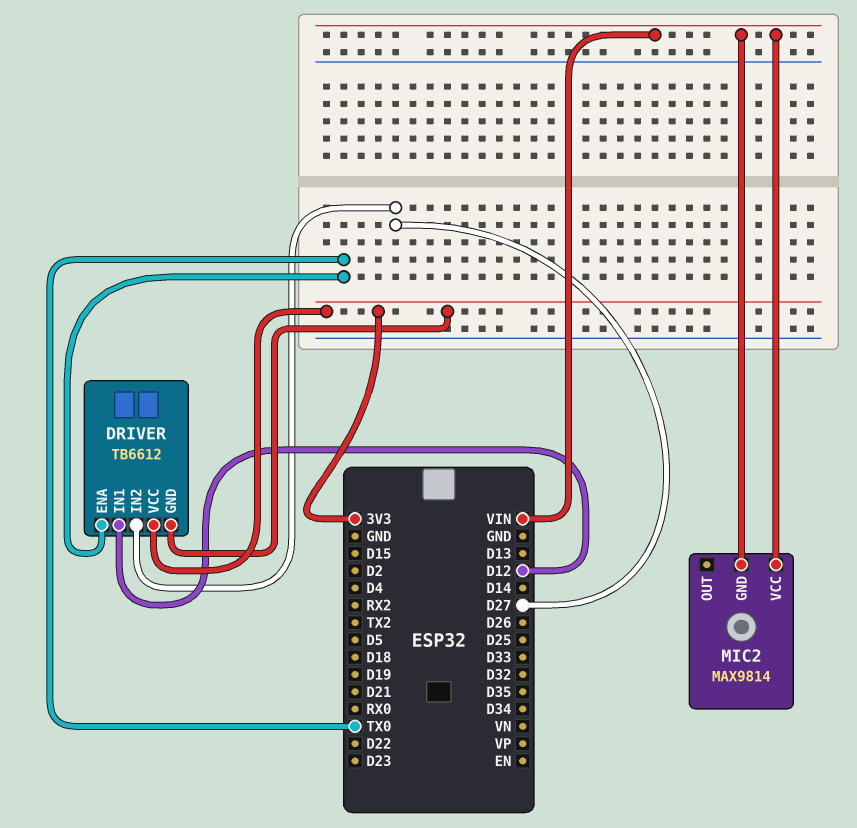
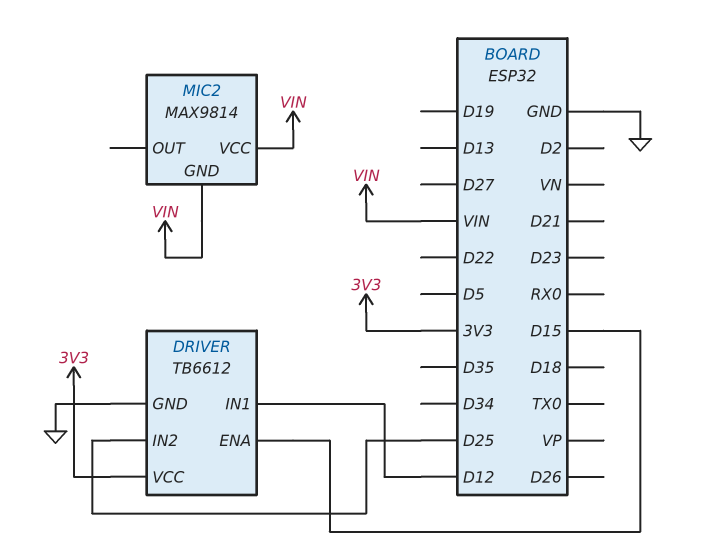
DRIVER pin ENA: TX0 -> D15
DRIVER pin GND: 3V3 -> GND
DRIVER pin IN2: D27 -> D25

